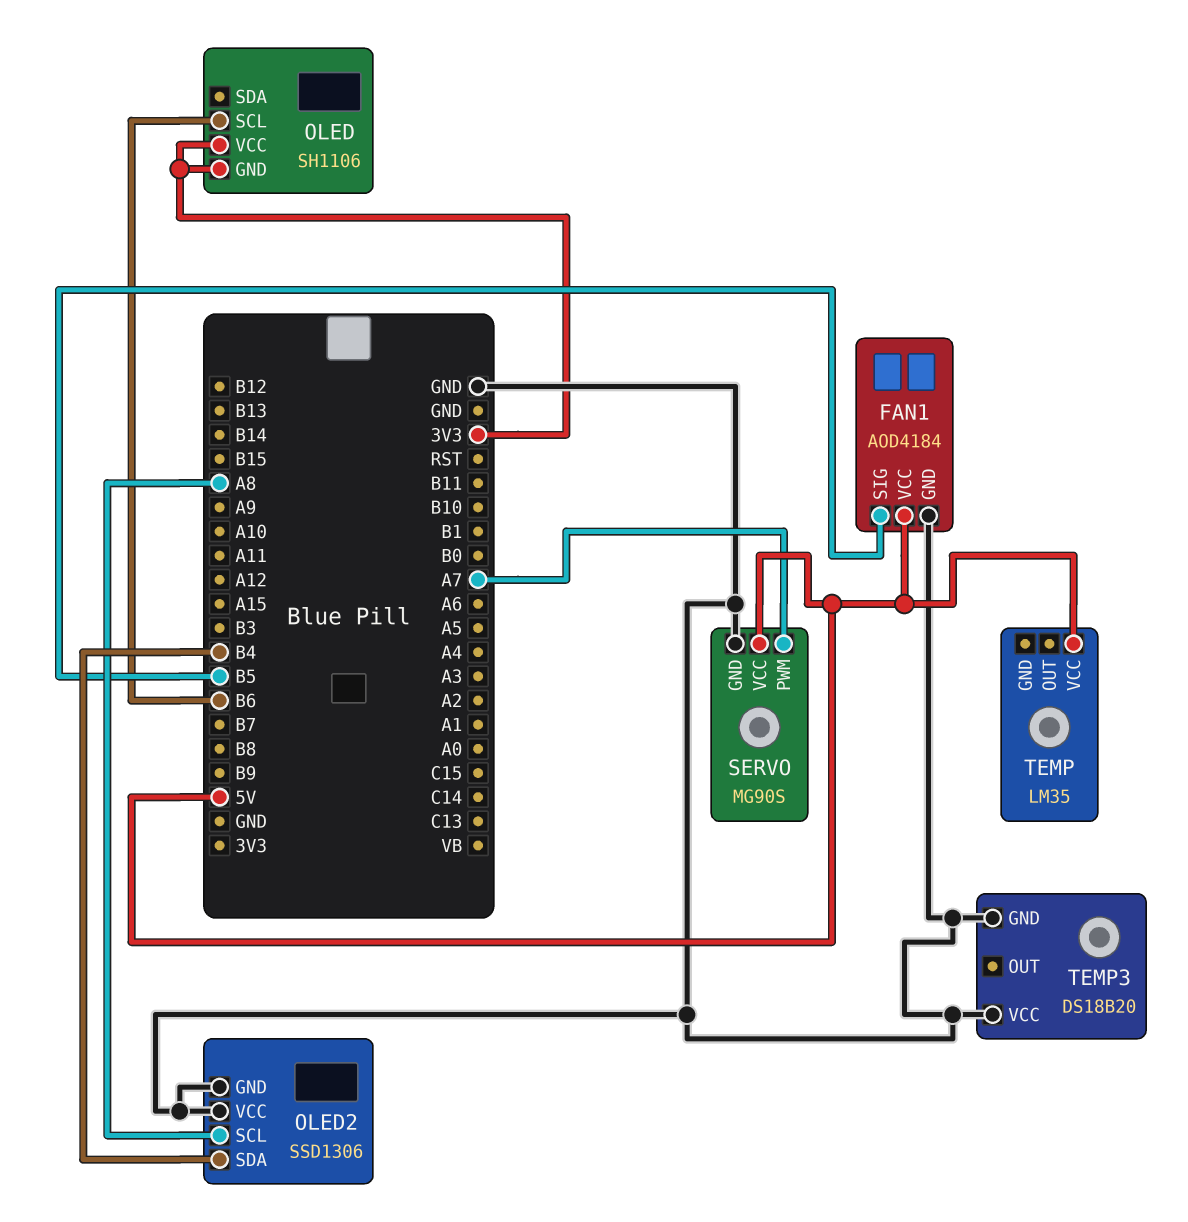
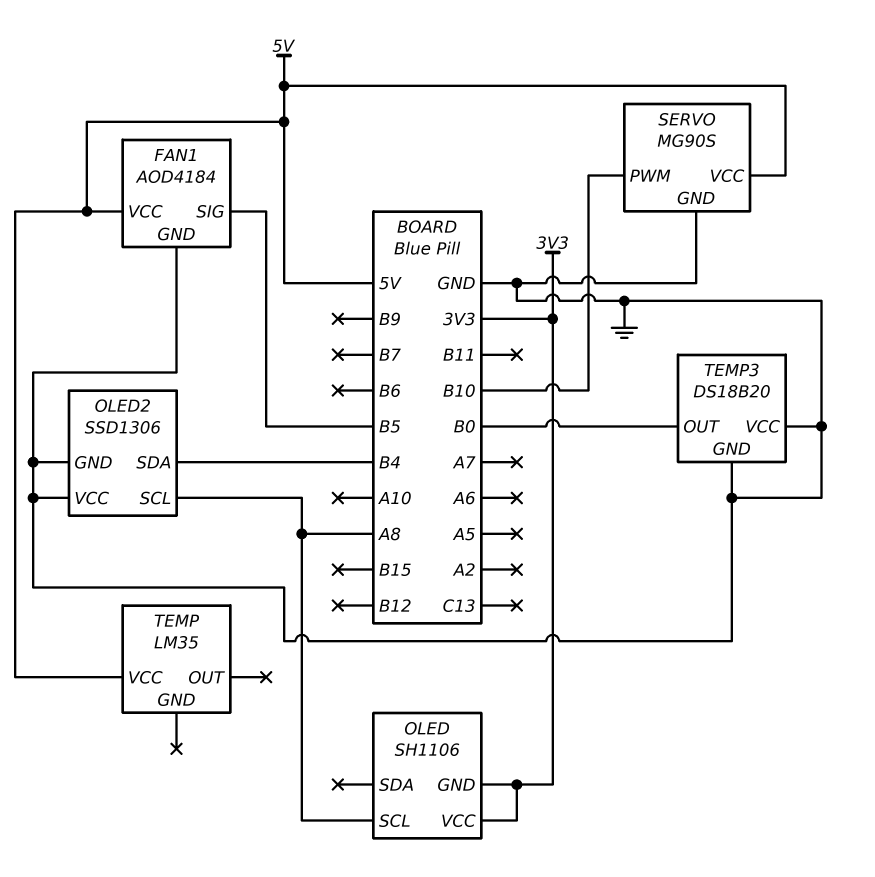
OLED pin SCL: B6 -> A8
SERVO pin PWM: A7 -> B10
TEMP3 pin OUT: none -> B0

